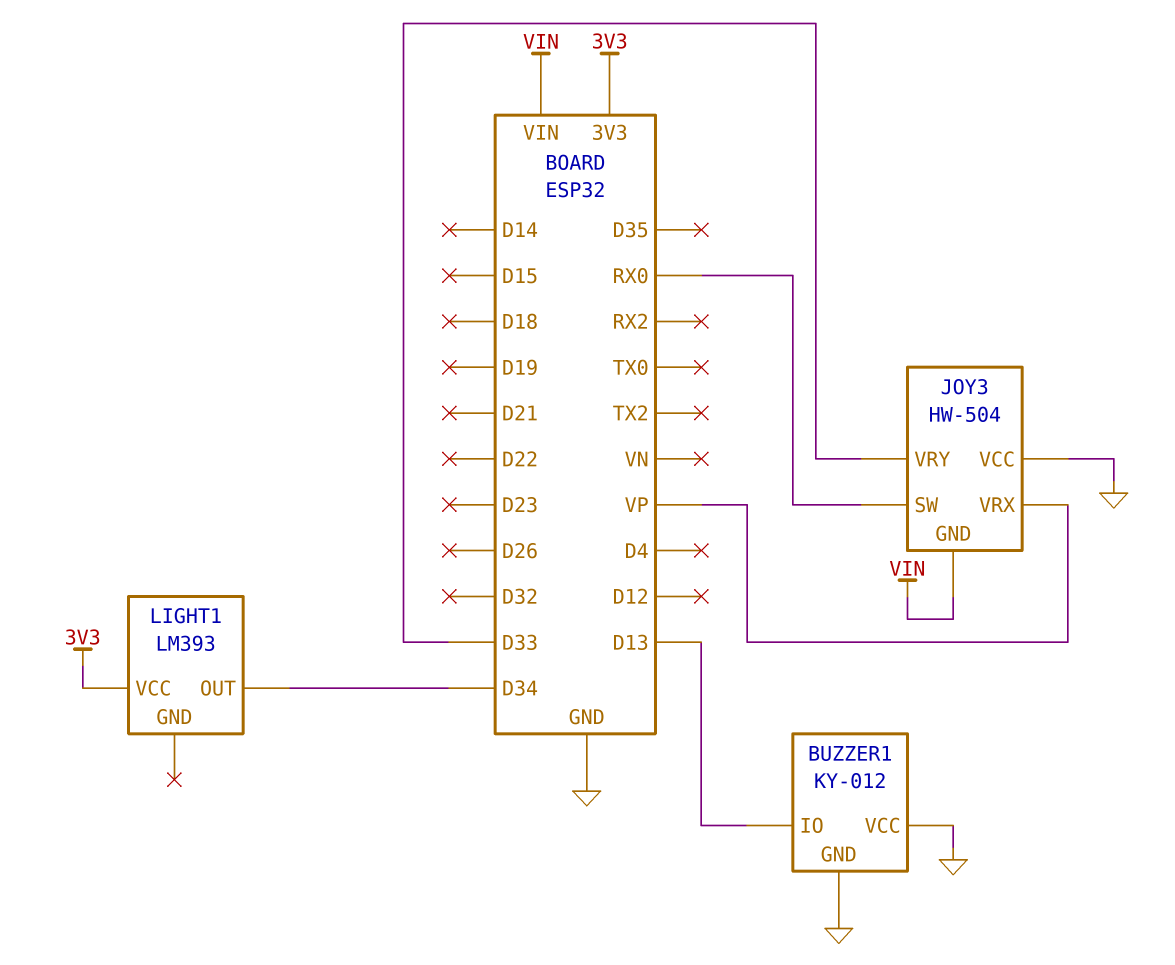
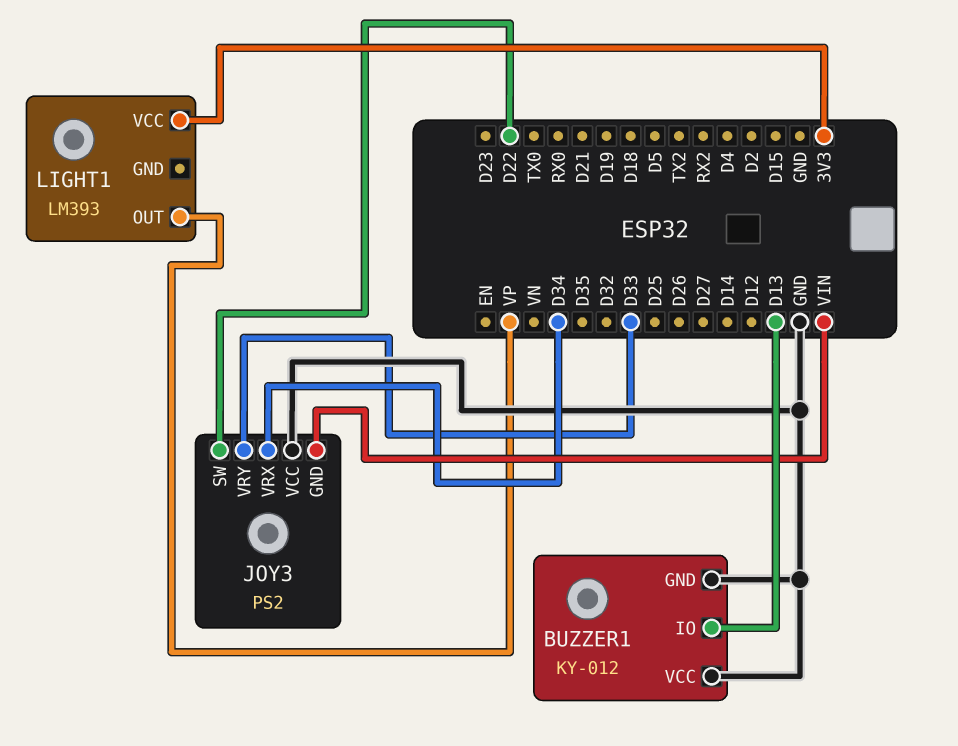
JOY3: HW-504 -> PS2
JOY3 pin SW: RX0 -> D22
JOY3 pin VRX: VP -> D34
LIGHT1 pin OUT: D34 -> VP

